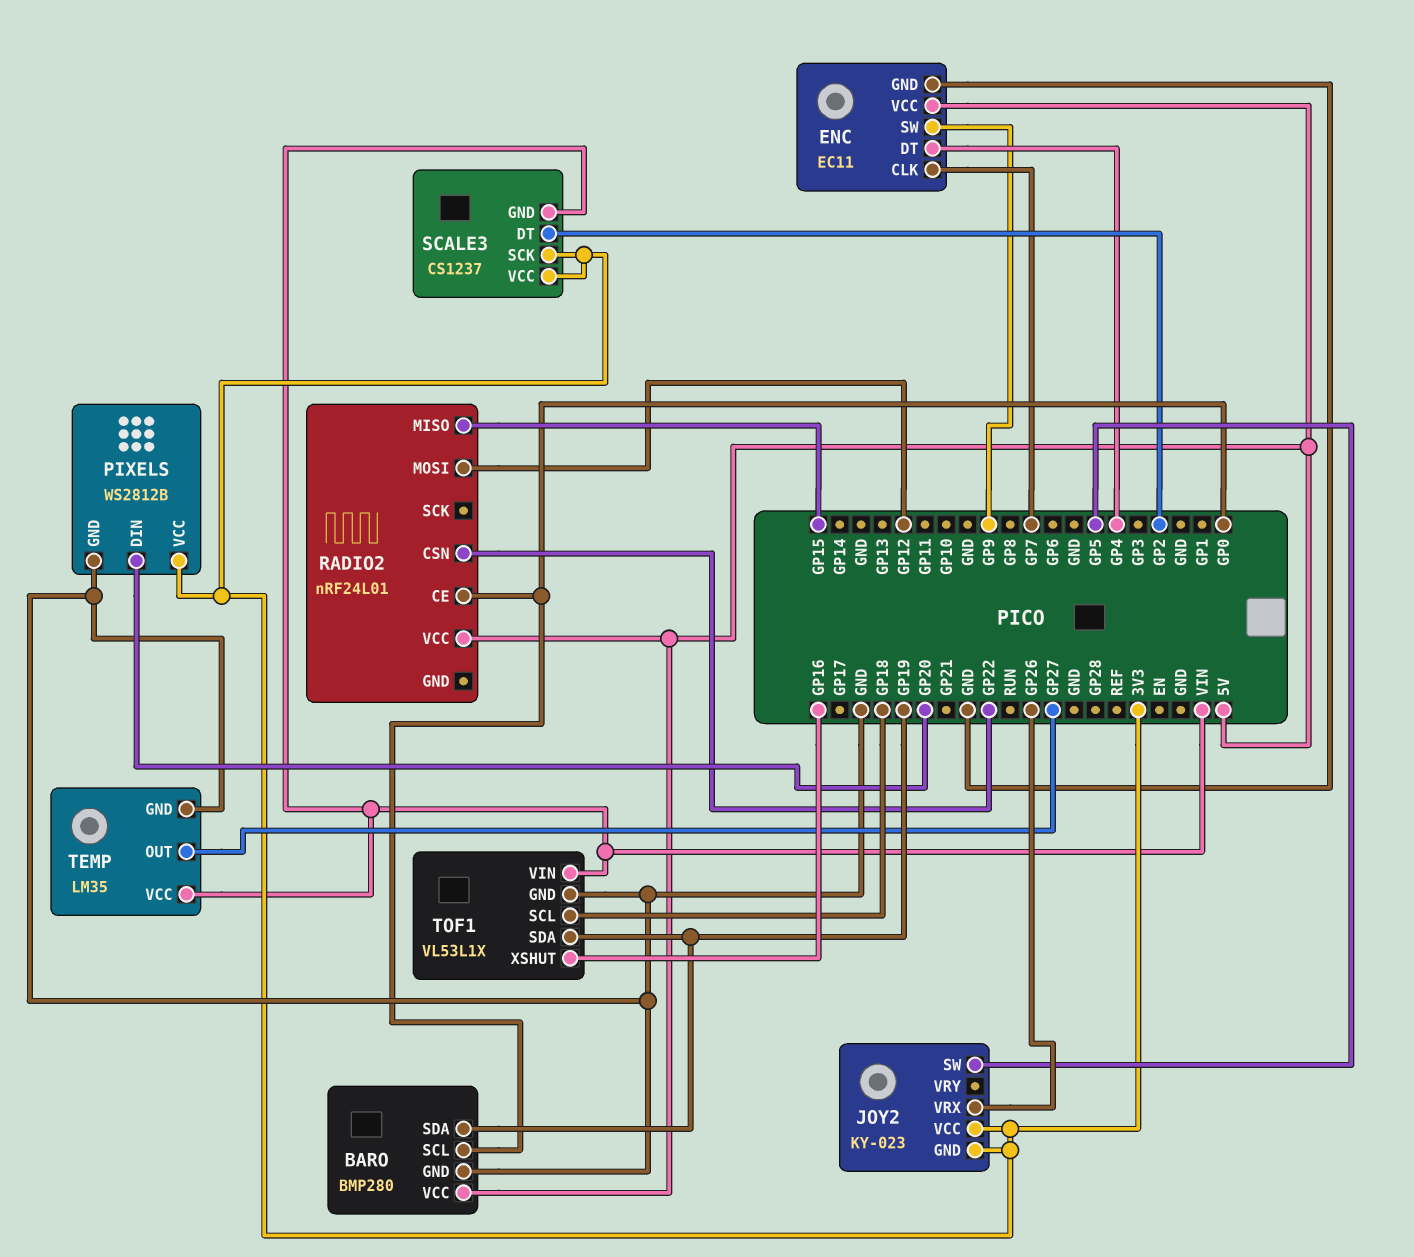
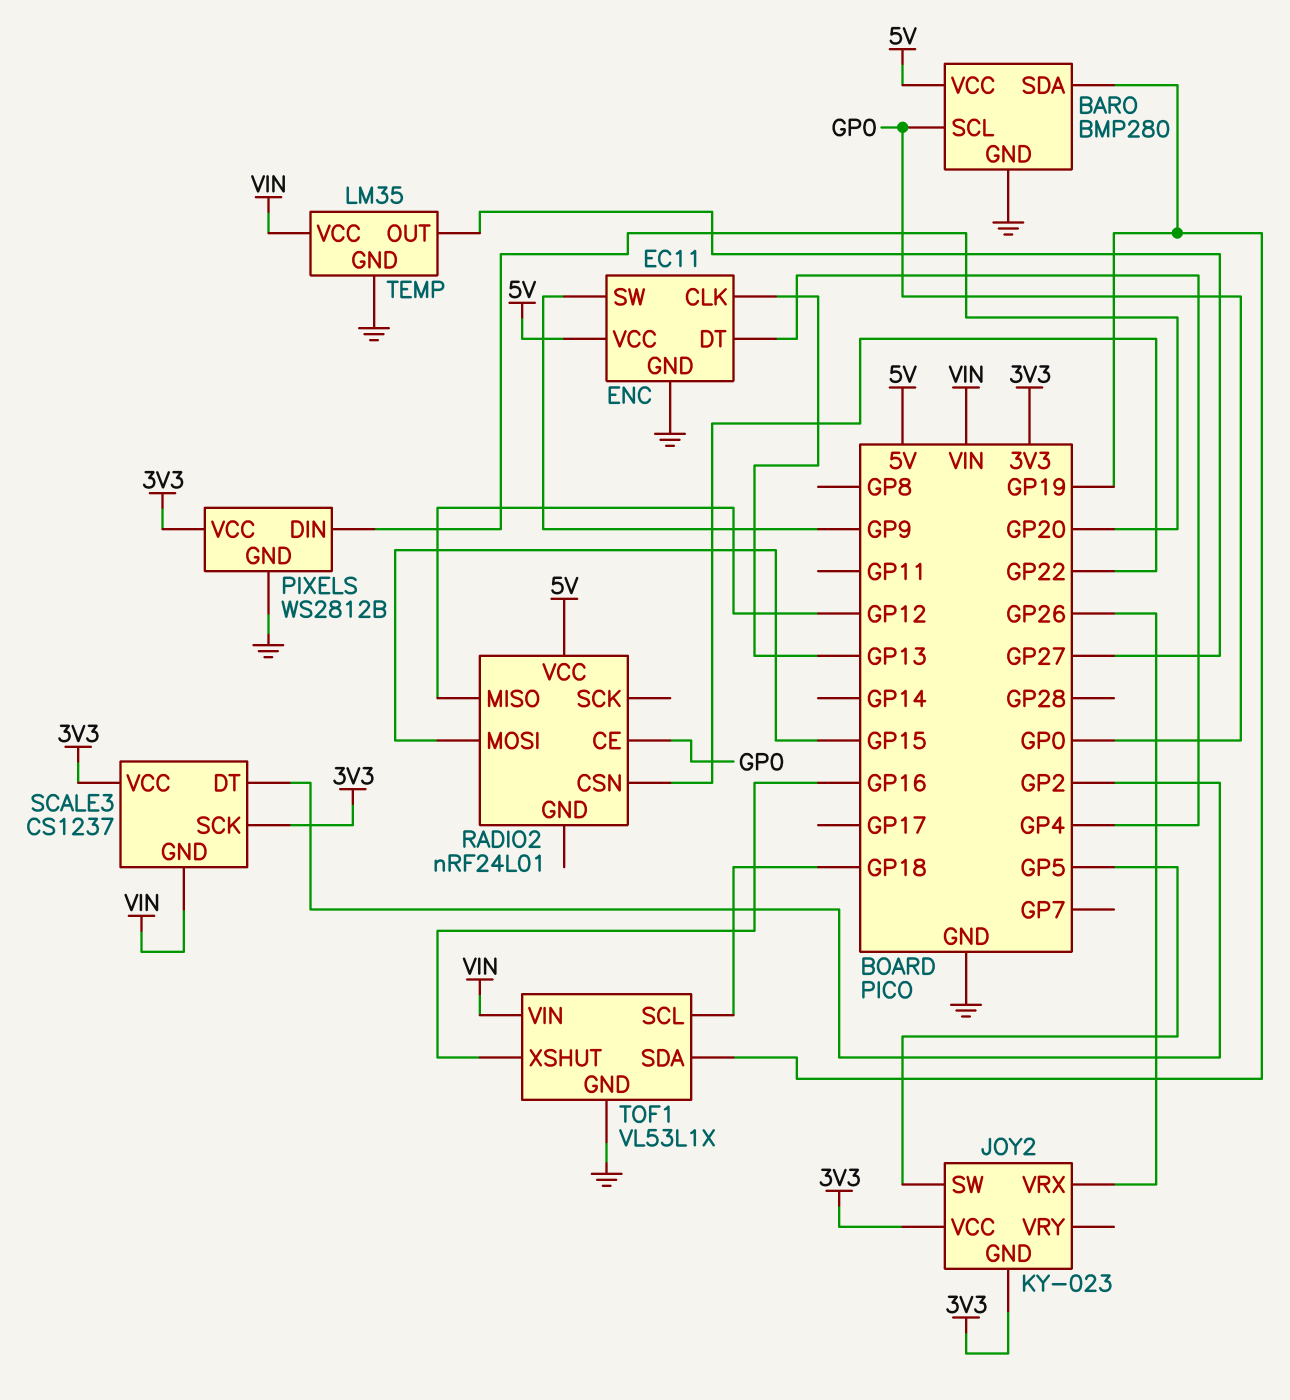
ENC pin CLK: GP7 -> GP13
RADIO2 pin MISO: GP15 -> GP12
RADIO2 pin MOSI: GP12 -> GP15

